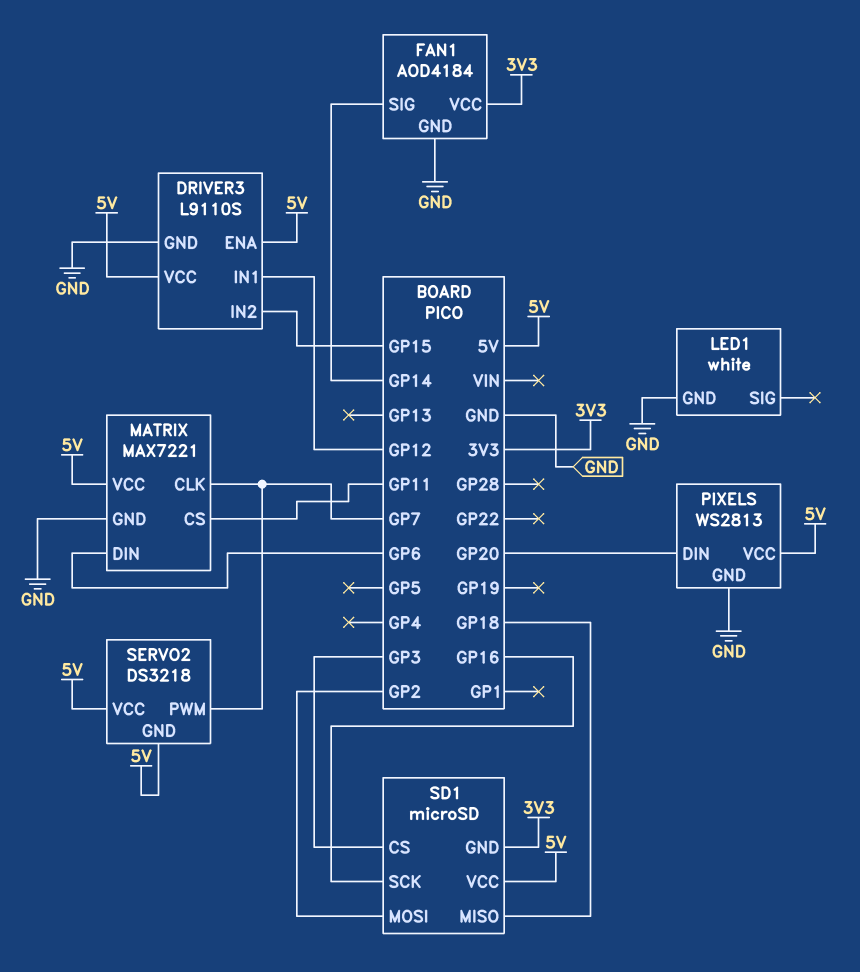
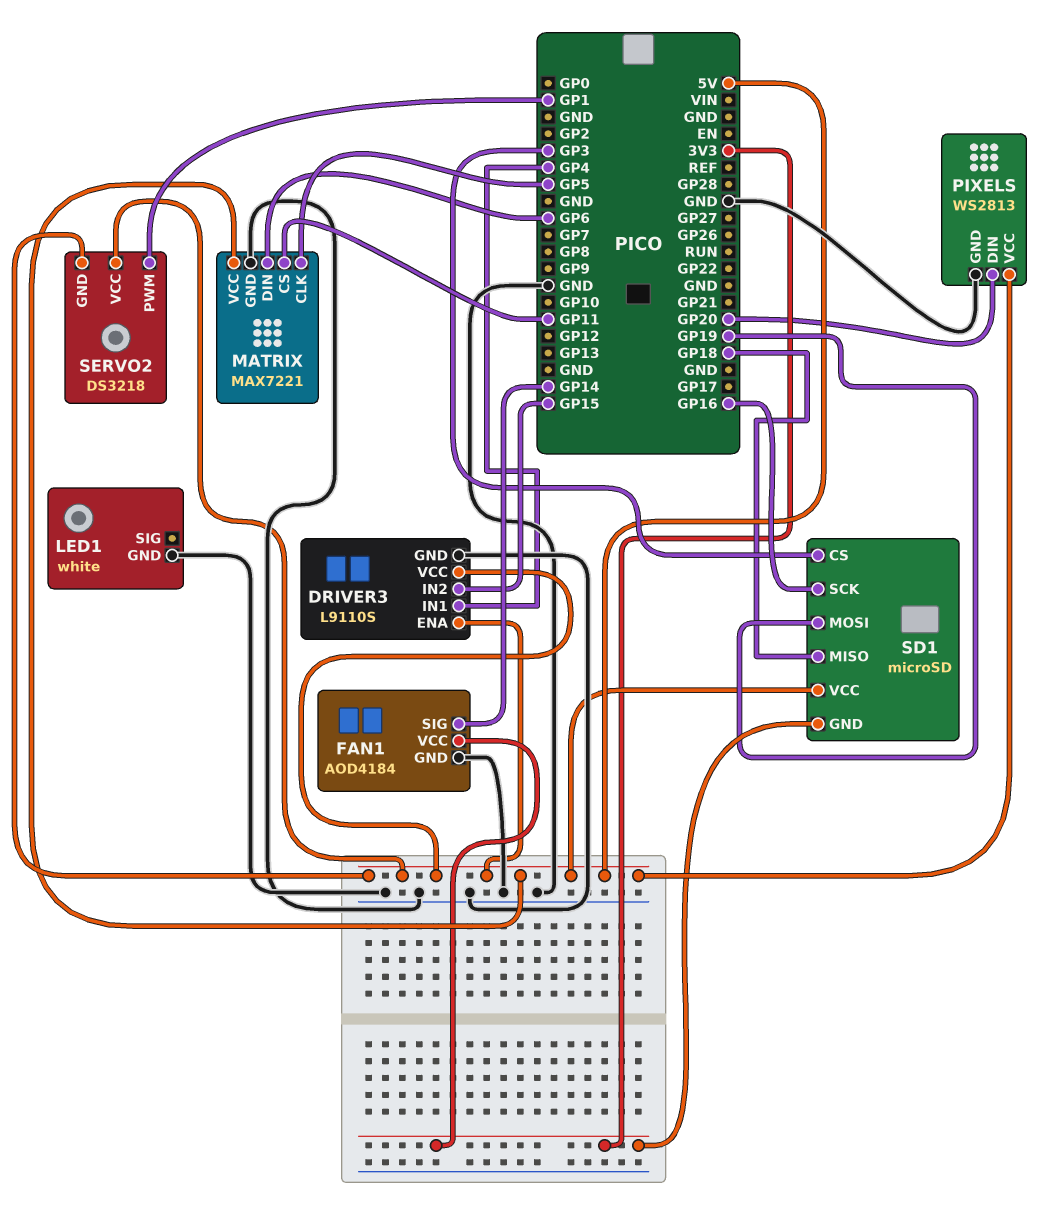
DRIVER3 pin IN1: GP12 -> GP4
MATRIX pin CLK: GP7 -> GP5
SD1 pin MOSI: GP2 -> GP19
SERVO2 pin PWM: GP7 -> GP1

